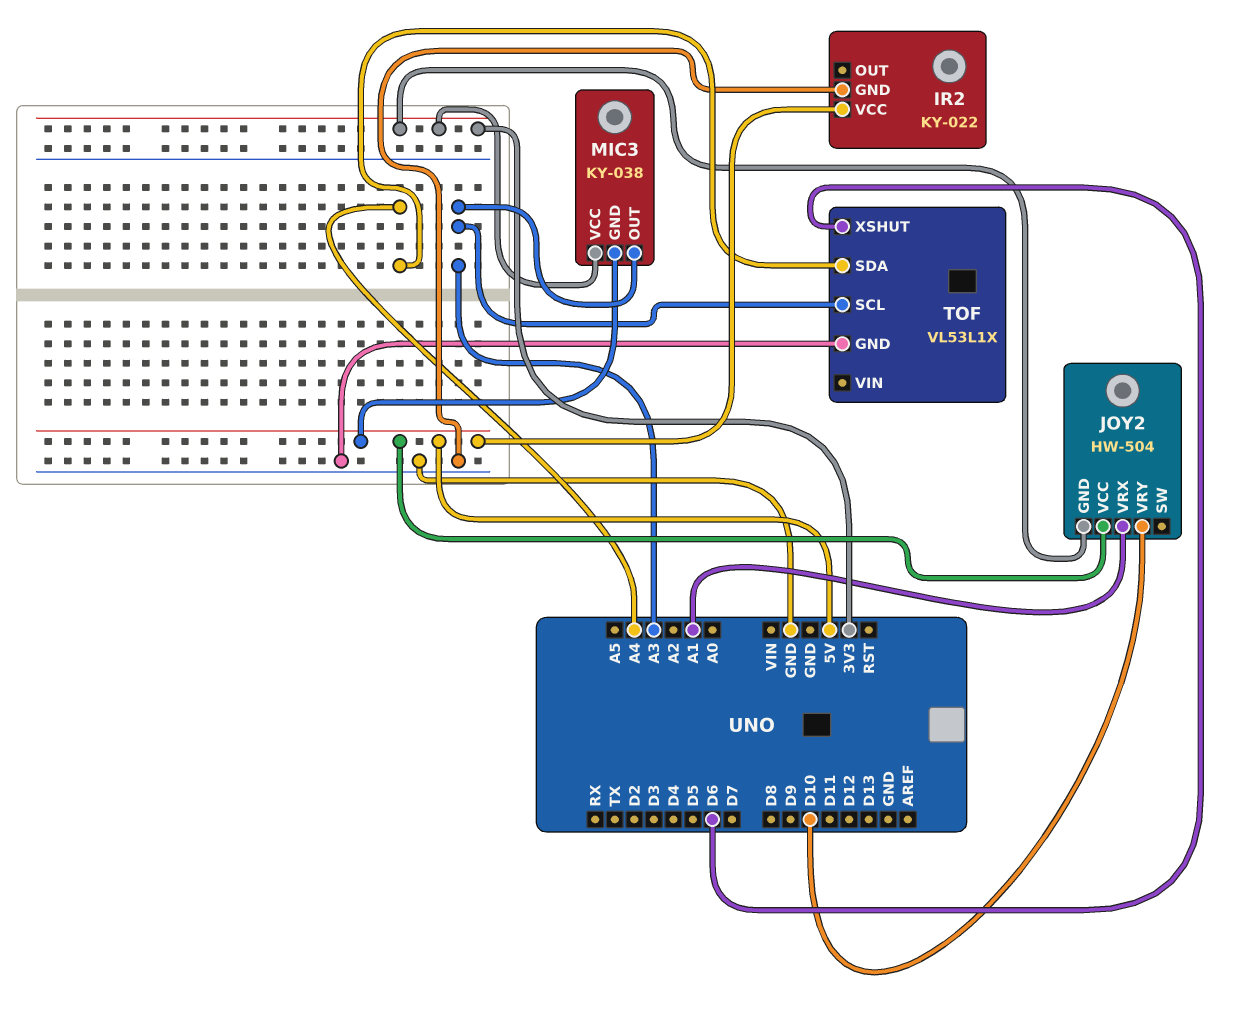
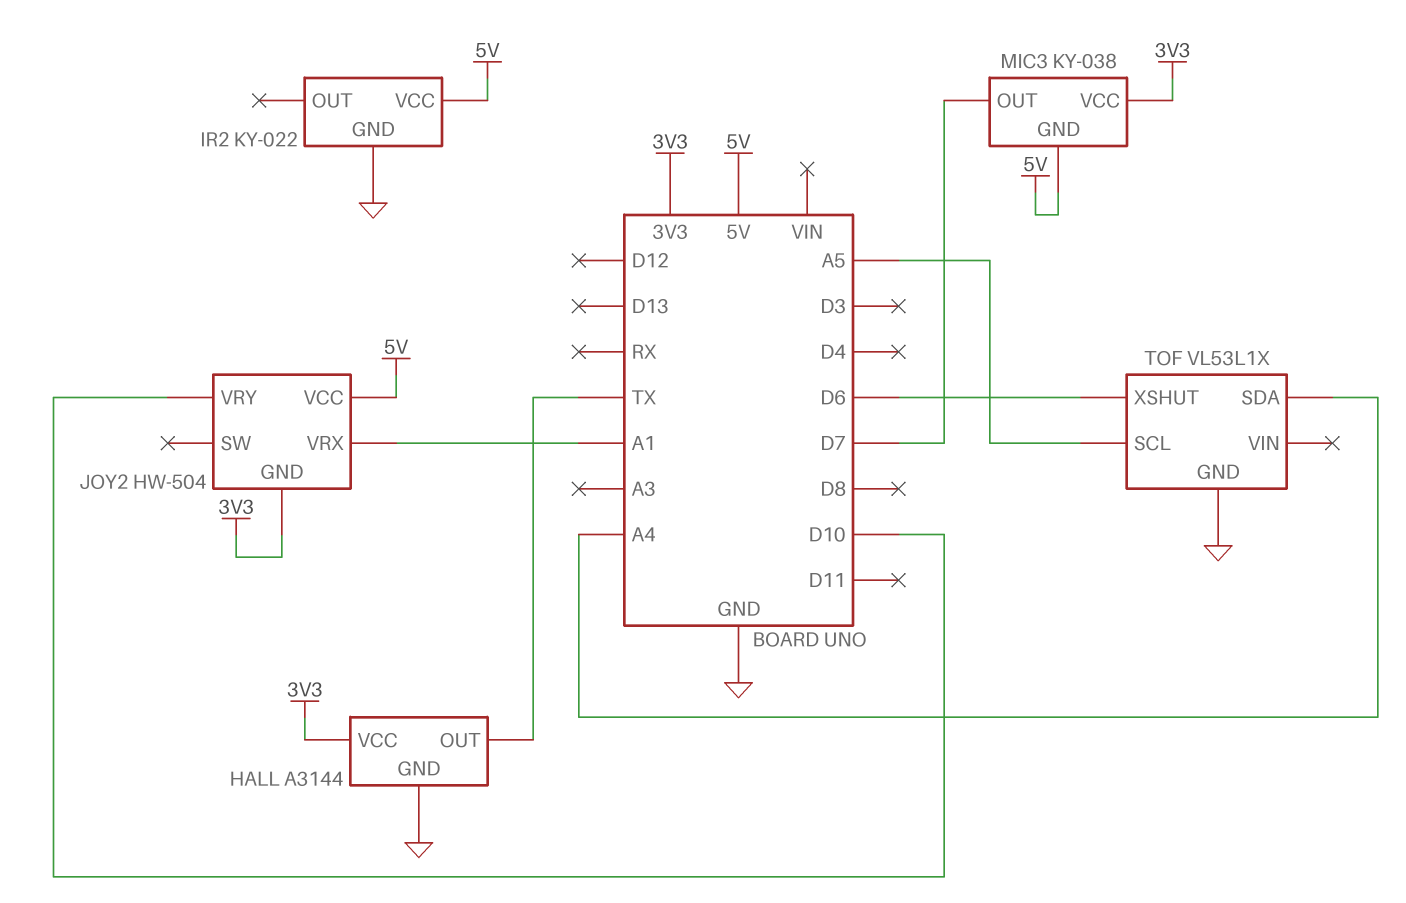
HALL: none -> A3144
HALL pin GND: none -> GND
HALL pin OUT: none -> TX
HALL pin VCC: none -> 3V3
MIC3 pin OUT: A3 -> D7
TOF pin SCL: A3 -> A5

